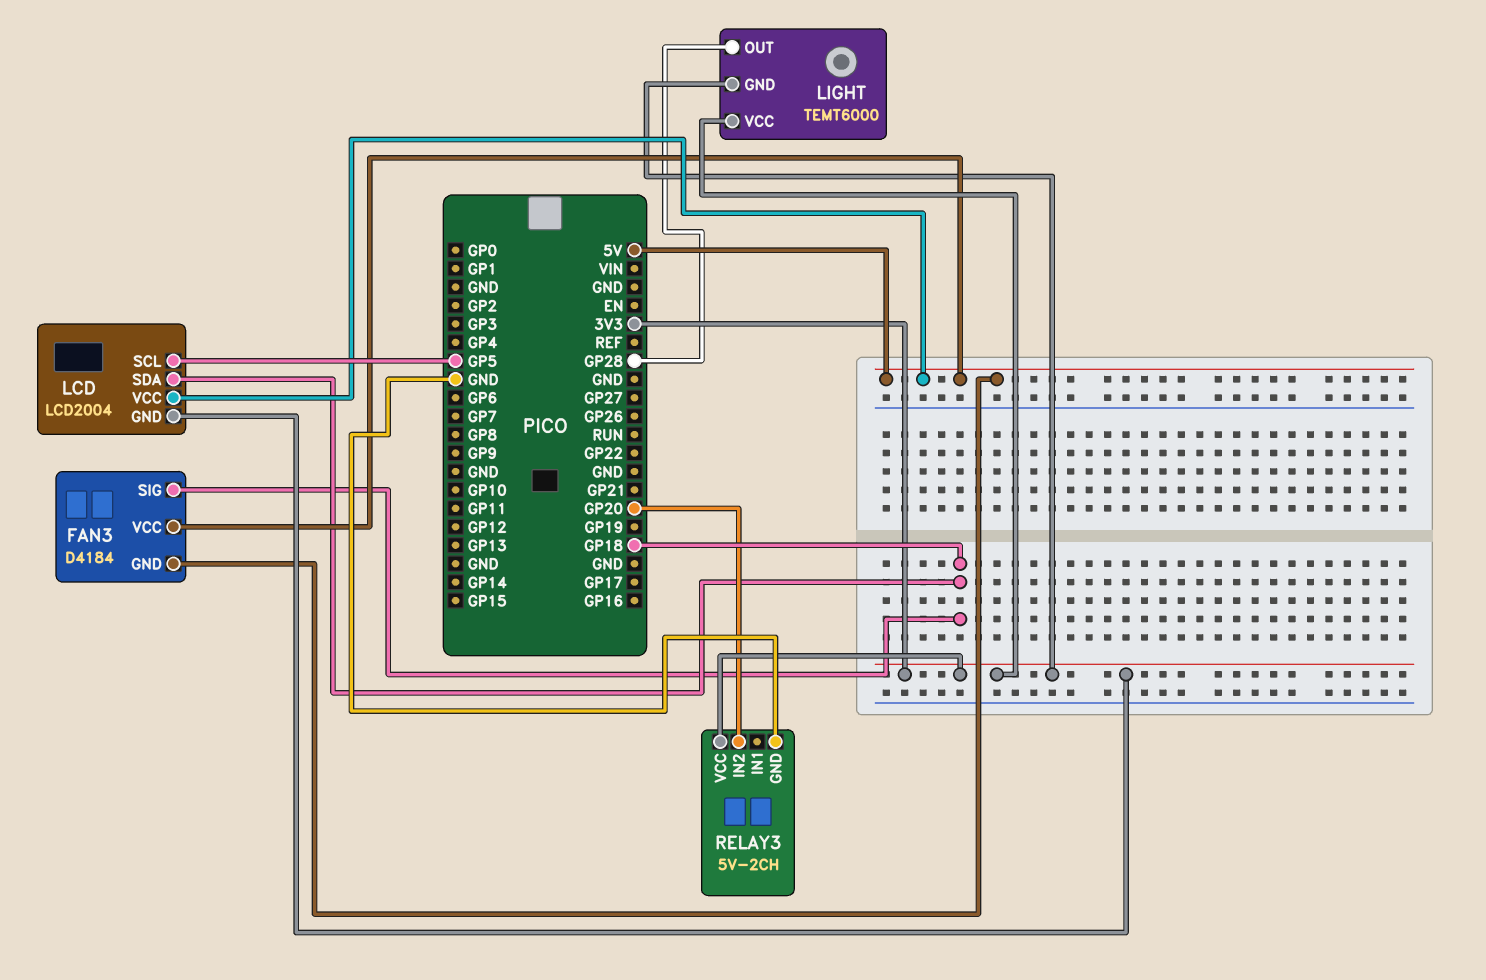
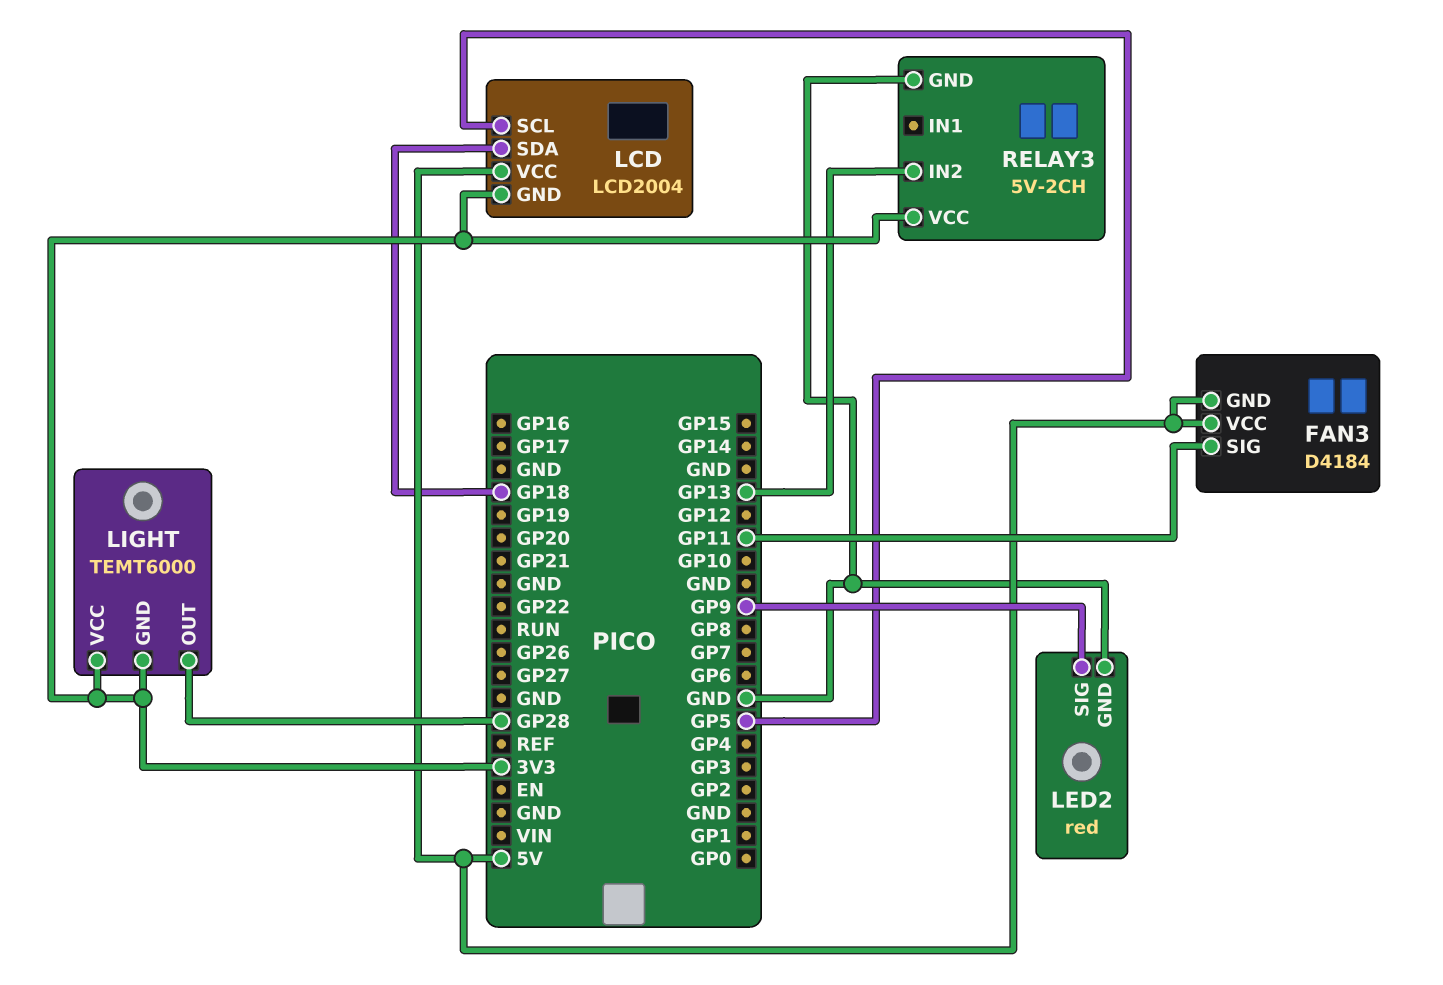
FAN3 pin SIG: GP18 -> GP11
LED2: none -> red
LED2 pin GND: none -> GND
LED2 pin SIG: none -> GP9
RELAY3 pin IN2: GP20 -> GP13

